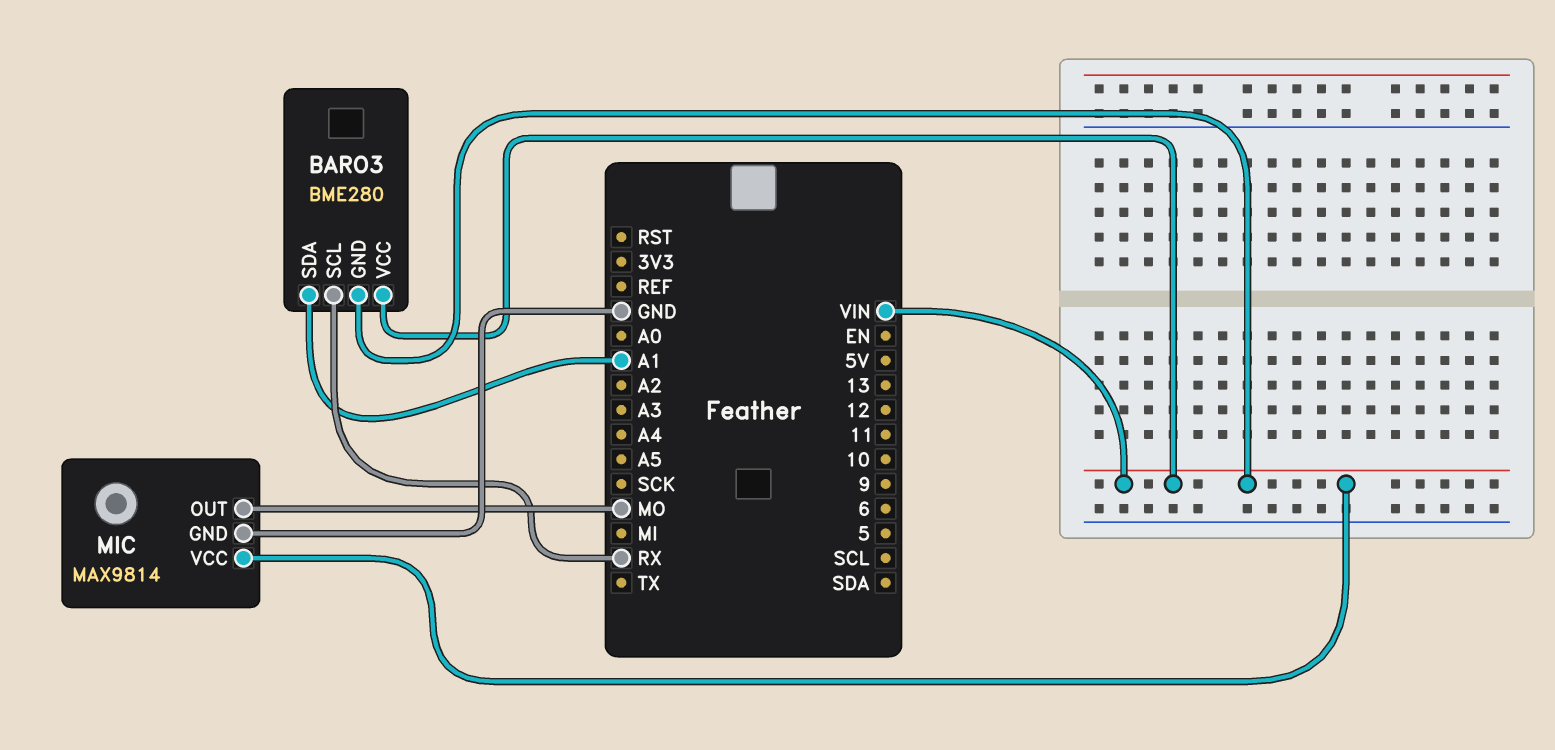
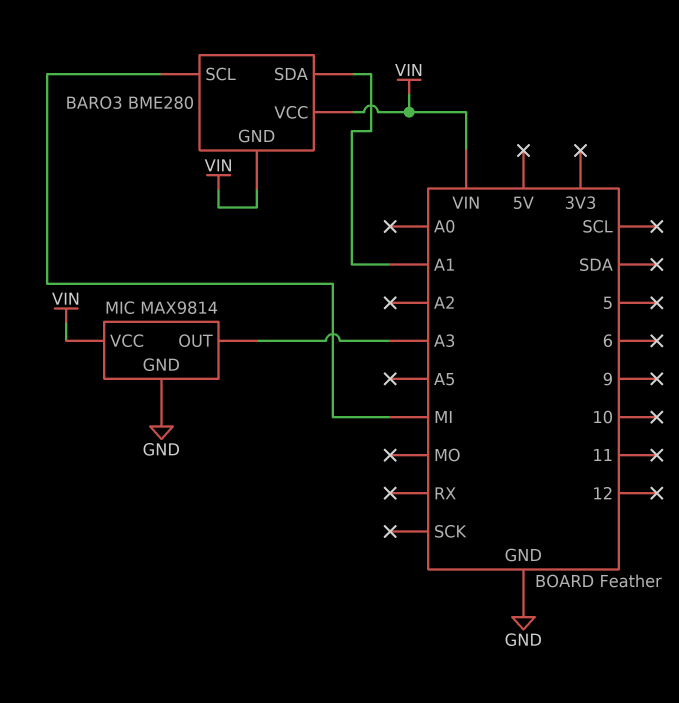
BARO3 pin SCL: RX -> MI
MIC pin OUT: MO -> A3

